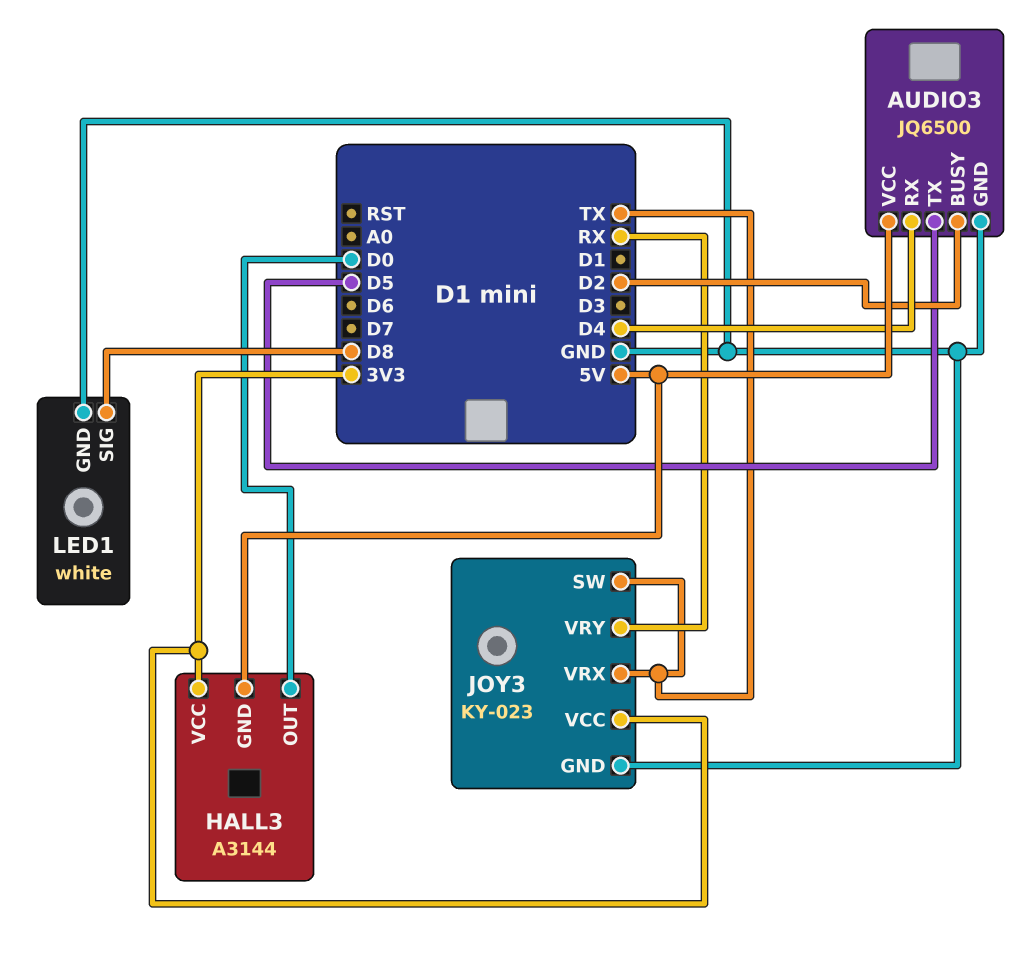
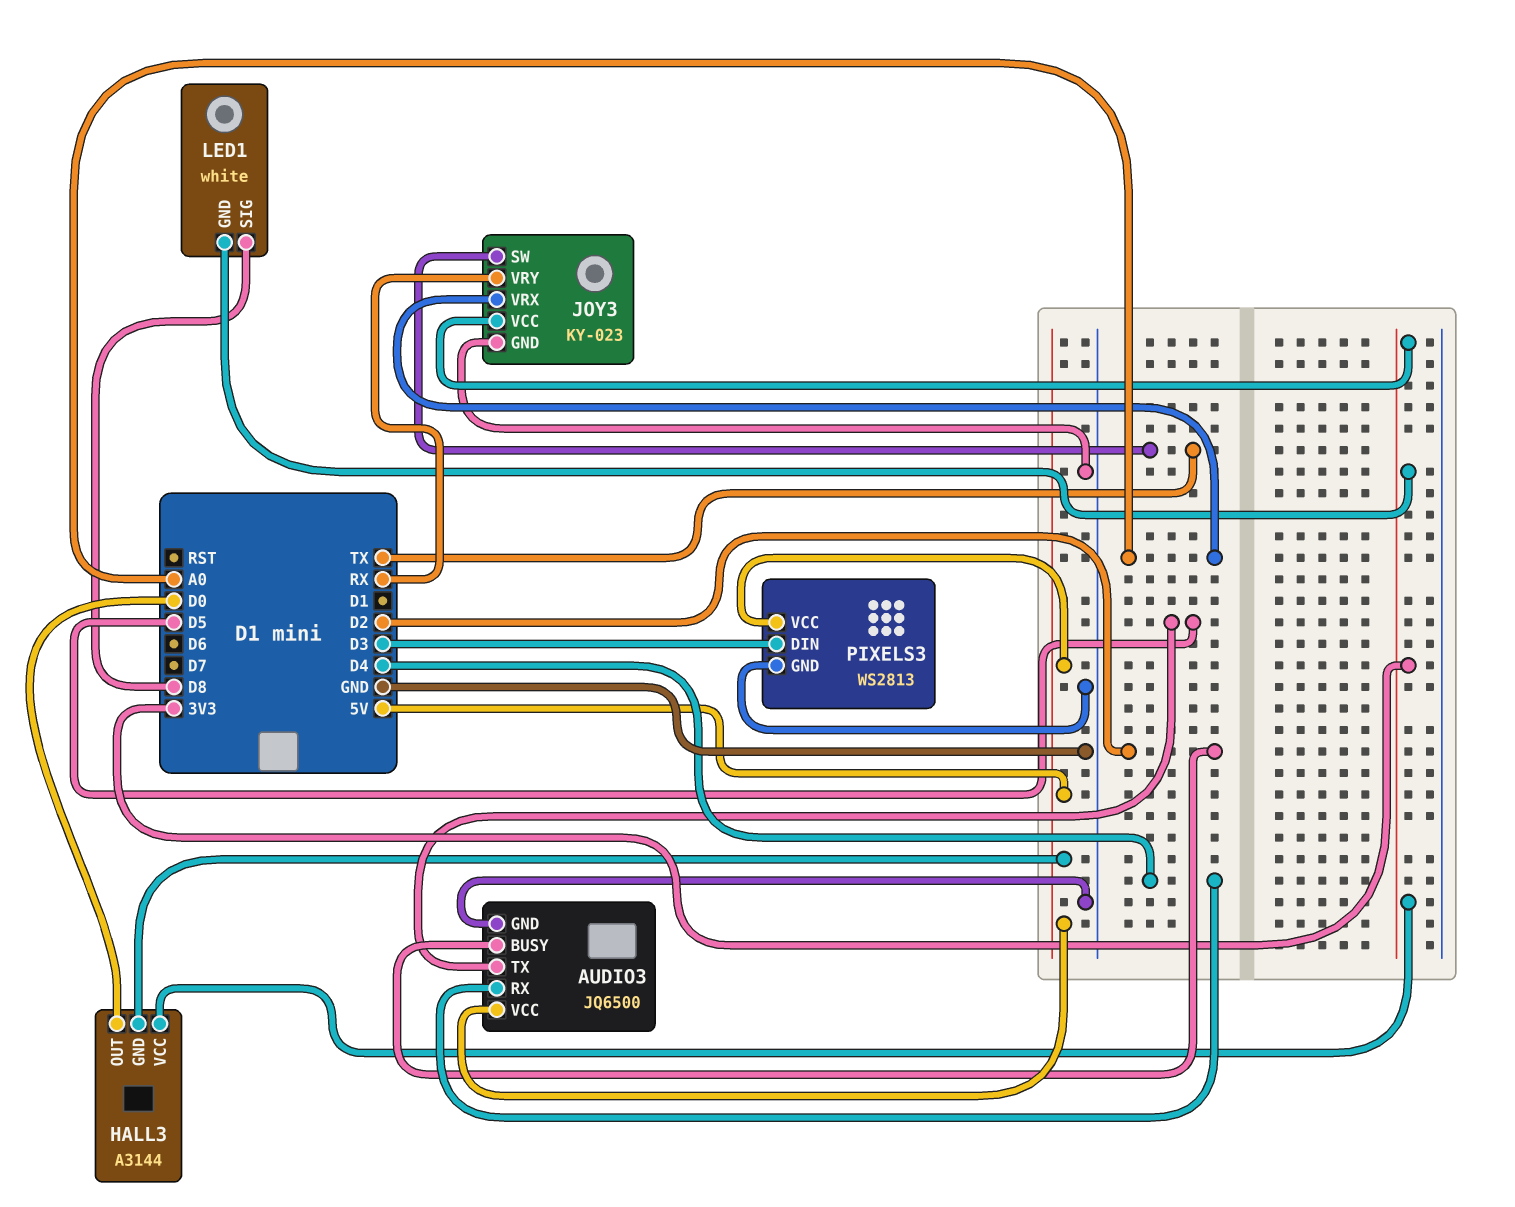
JOY3 pin VRX: TX -> A0
LED1 pin GND: GND -> 3V3
PIXELS3: none -> WS2813
PIXELS3 pin DIN: none -> D3
PIXELS3 pin GND: none -> GND
PIXELS3 pin VCC: none -> 5V

